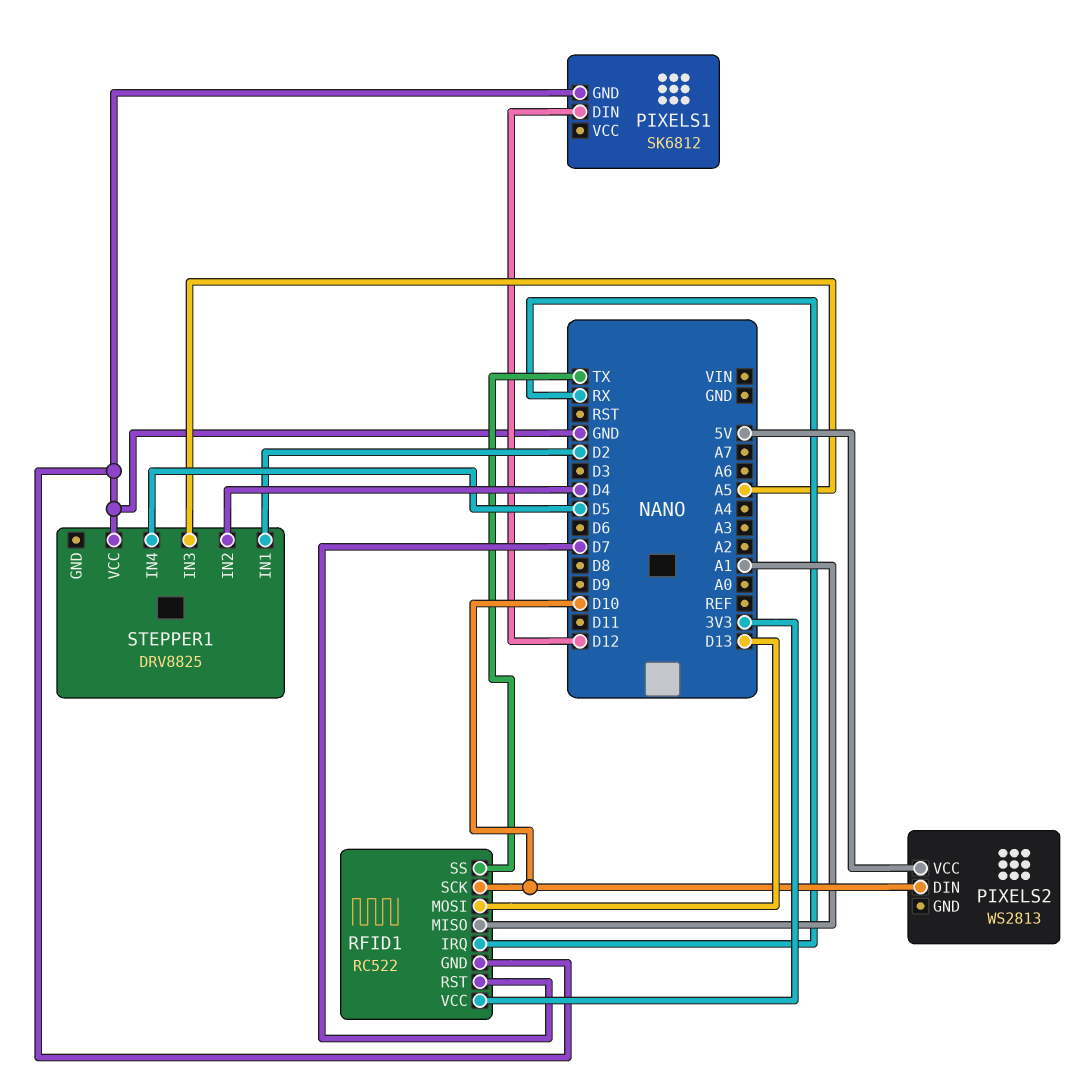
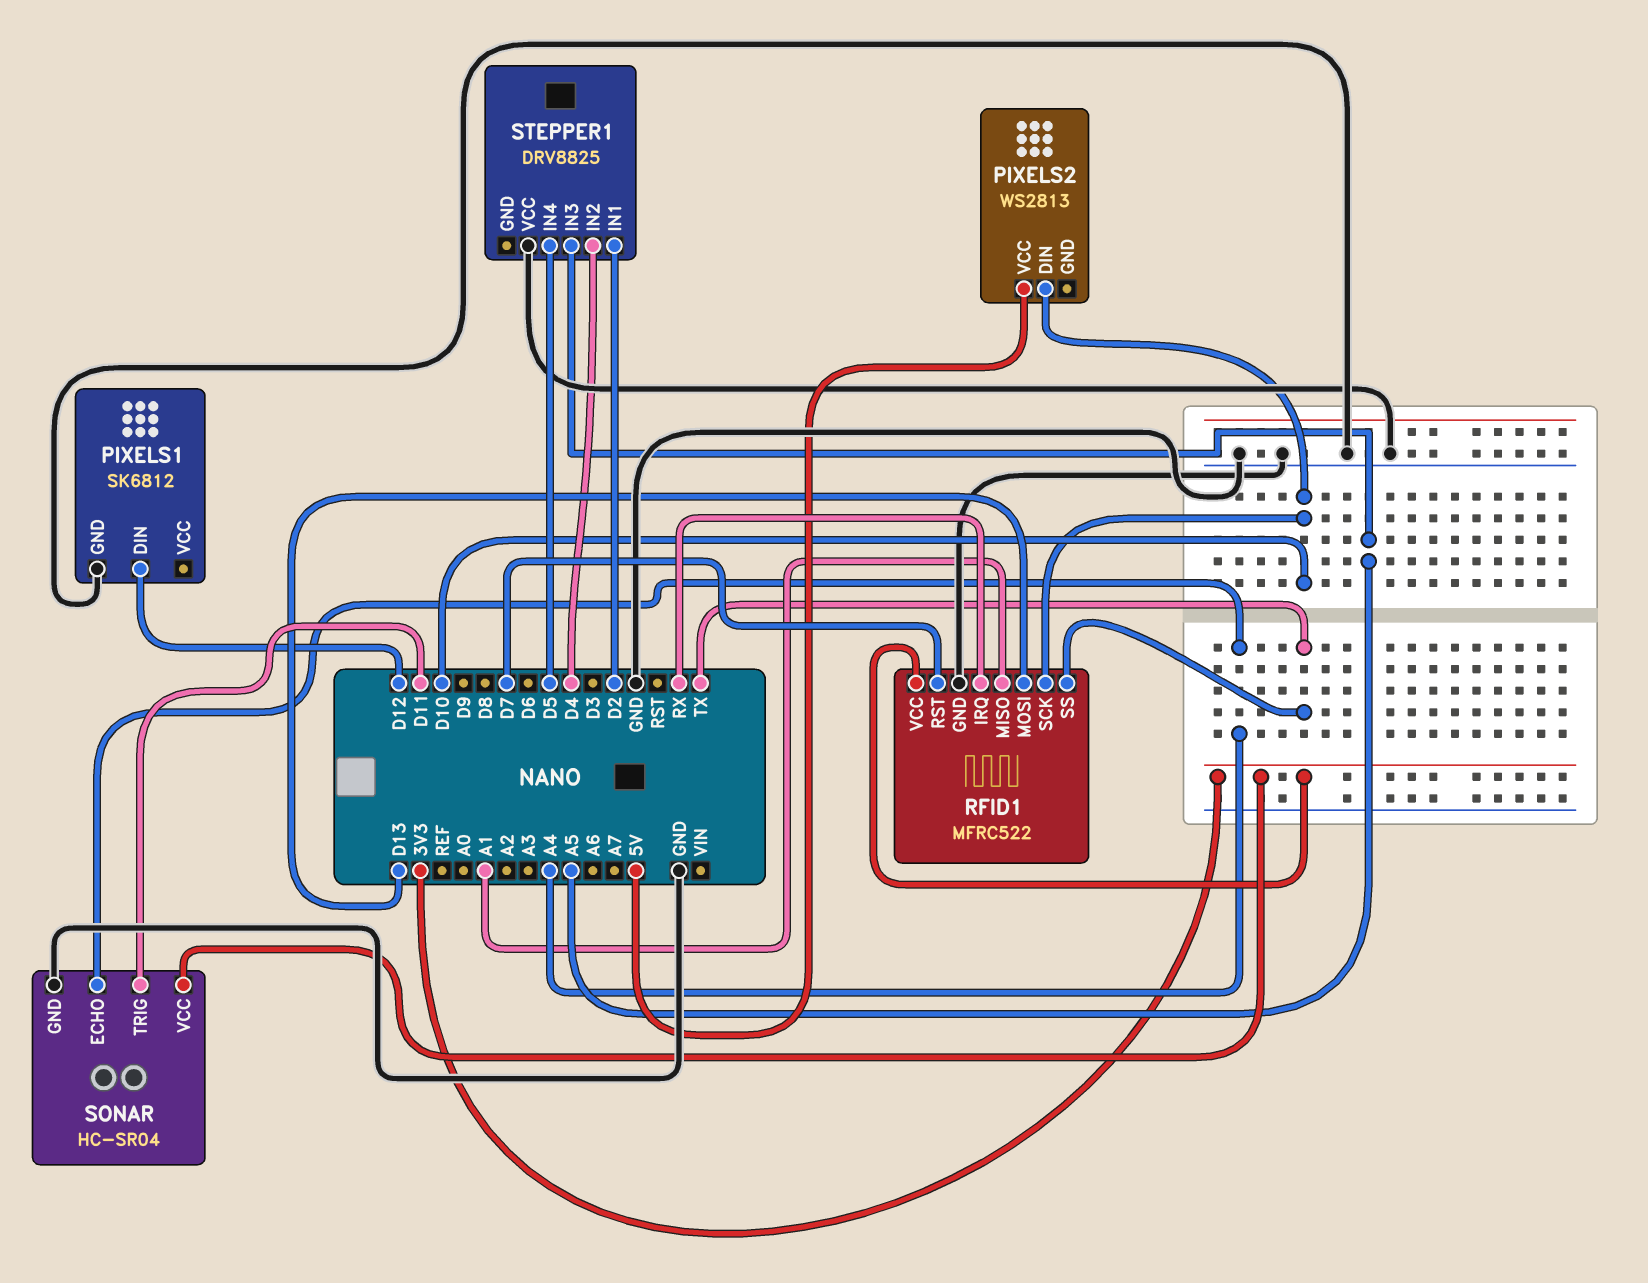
RFID1: RC522 -> MFRC522
SONAR: none -> HC-SR04
SONAR pin ECHO: none -> A4
SONAR pin GND: none -> GND
SONAR pin TRIG: none -> D11
SONAR pin VCC: none -> 3V3

